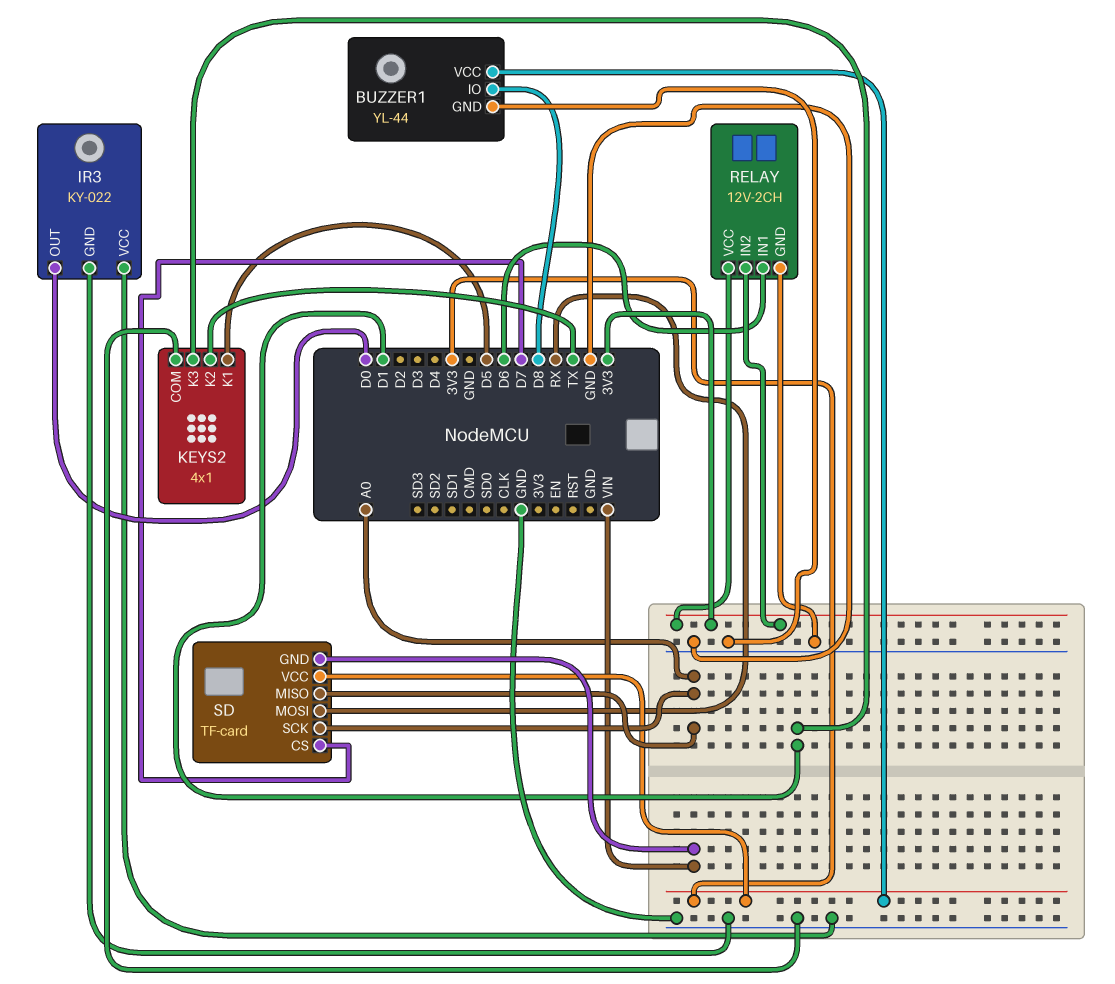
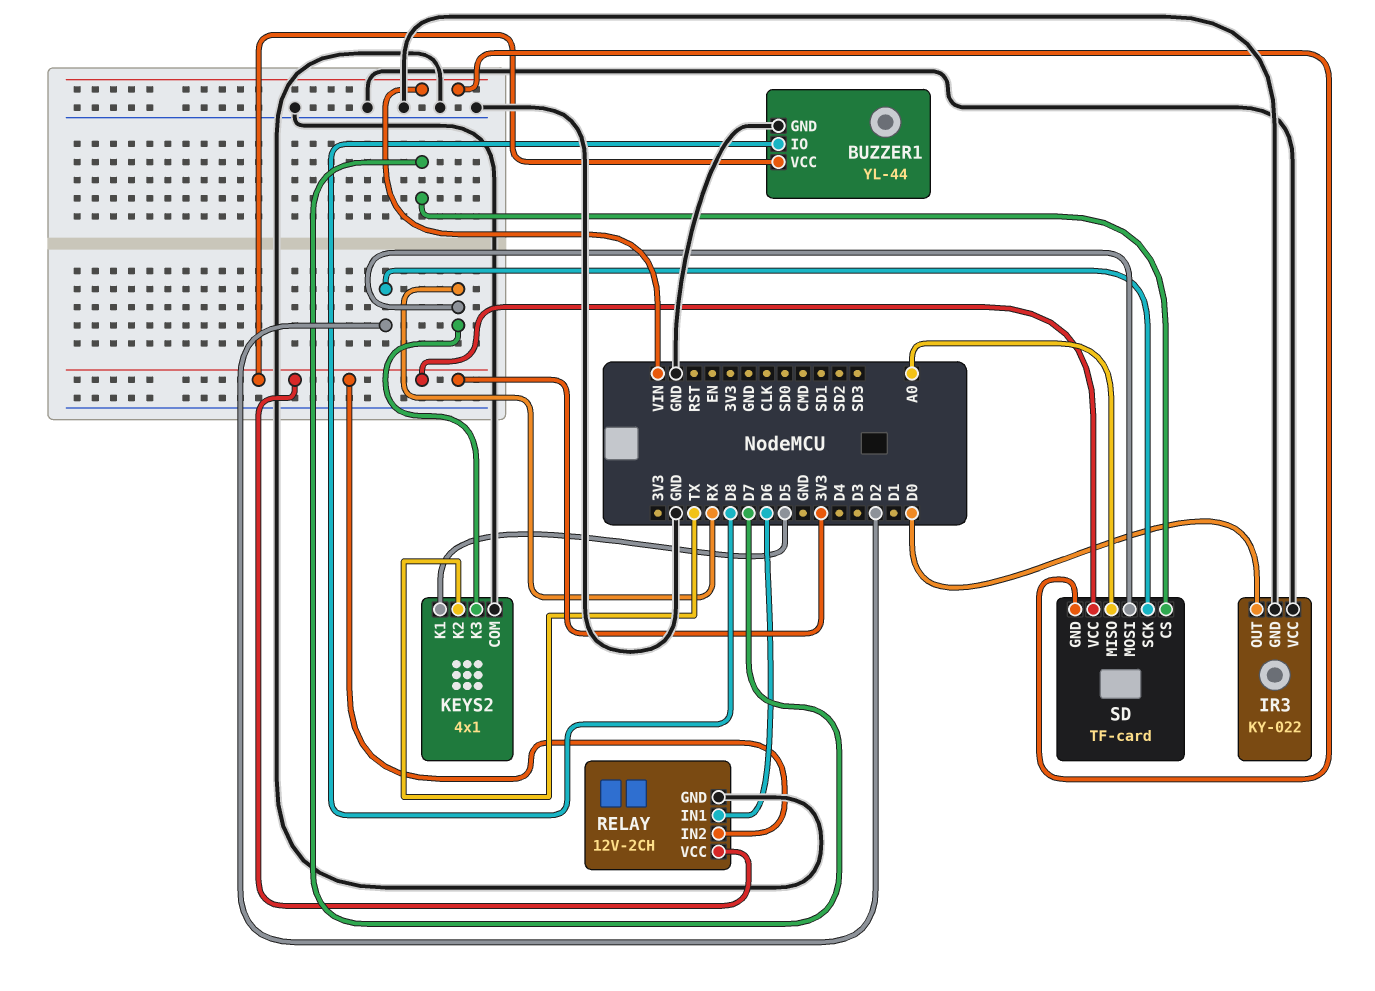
KEYS2 pin K3: D1 -> RX
SD pin SCK: A0 -> D2

